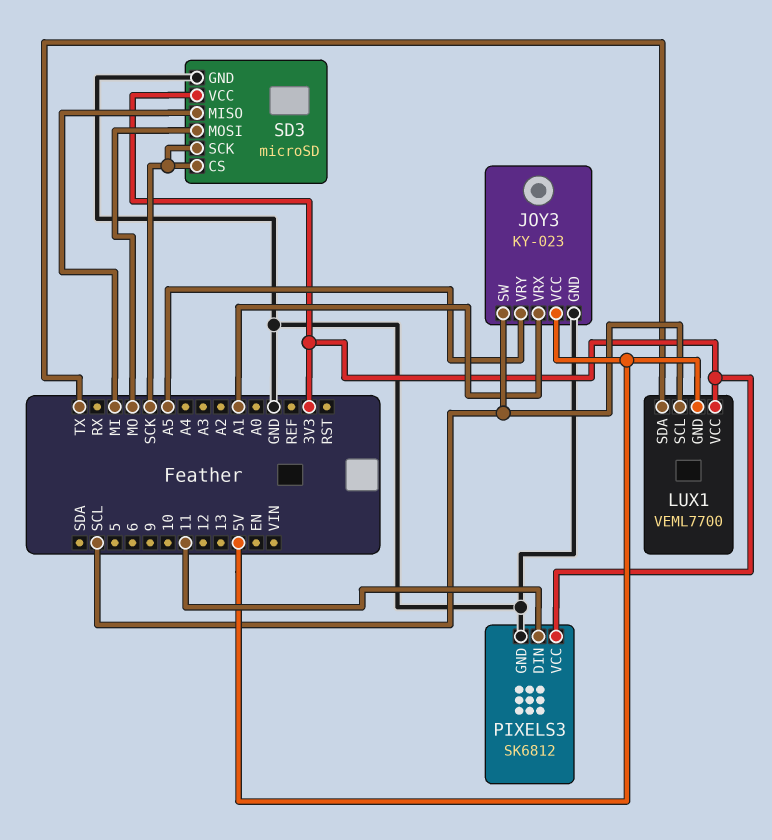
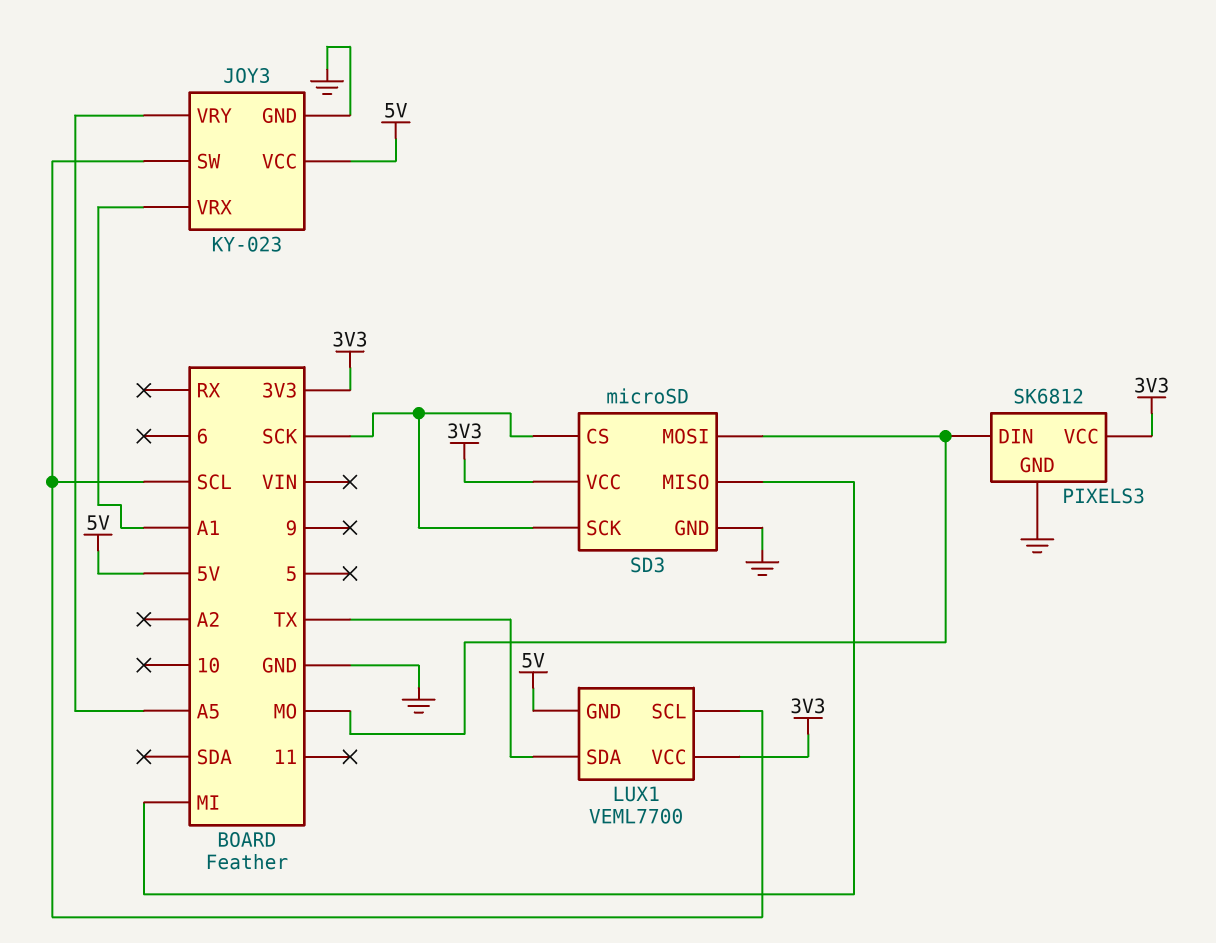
PIXELS3 pin DIN: 11 -> MO

